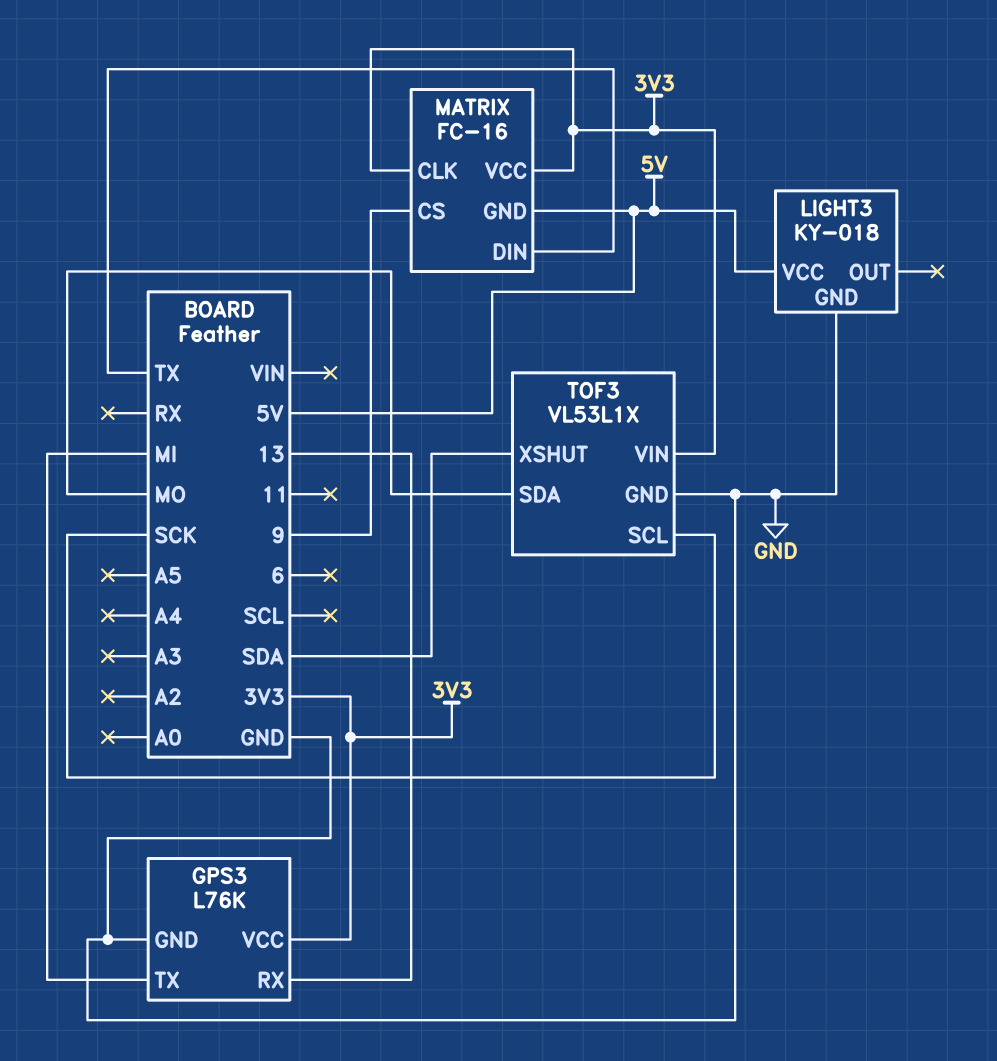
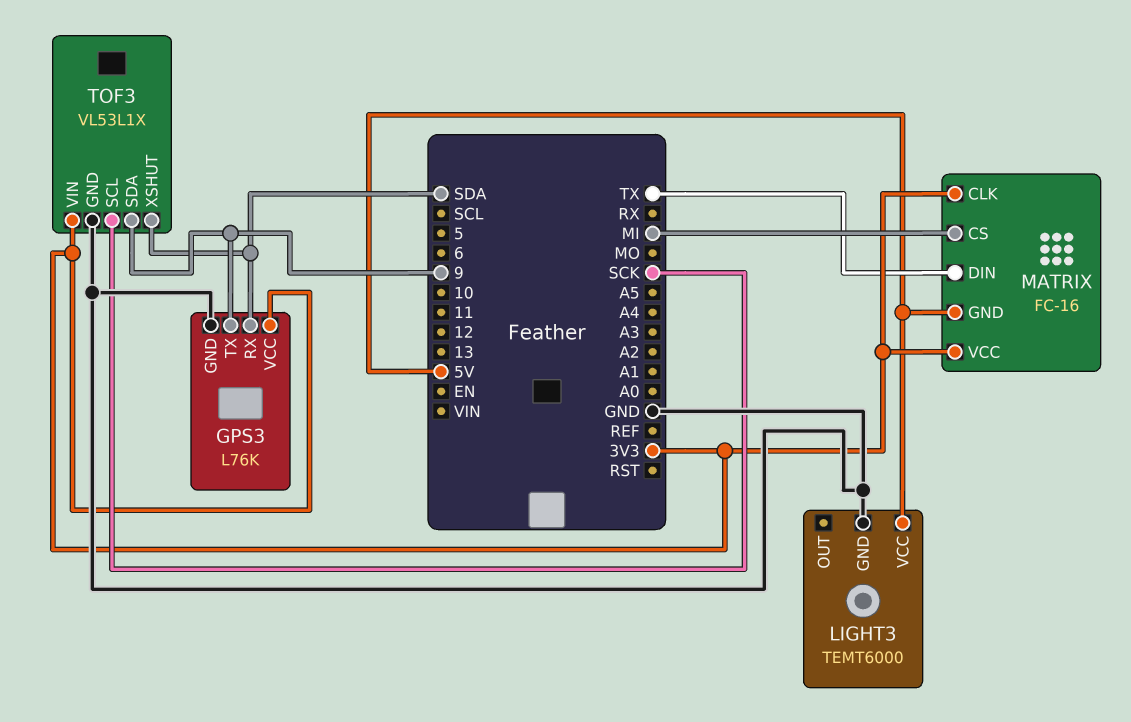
GPS3 pin RX: 13 -> SDA
GPS3 pin TX: MI -> 9
LIGHT3: KY-018 -> TEMT6000
MATRIX pin CS: 9 -> MI
TOF3 pin SDA: MO -> 9

